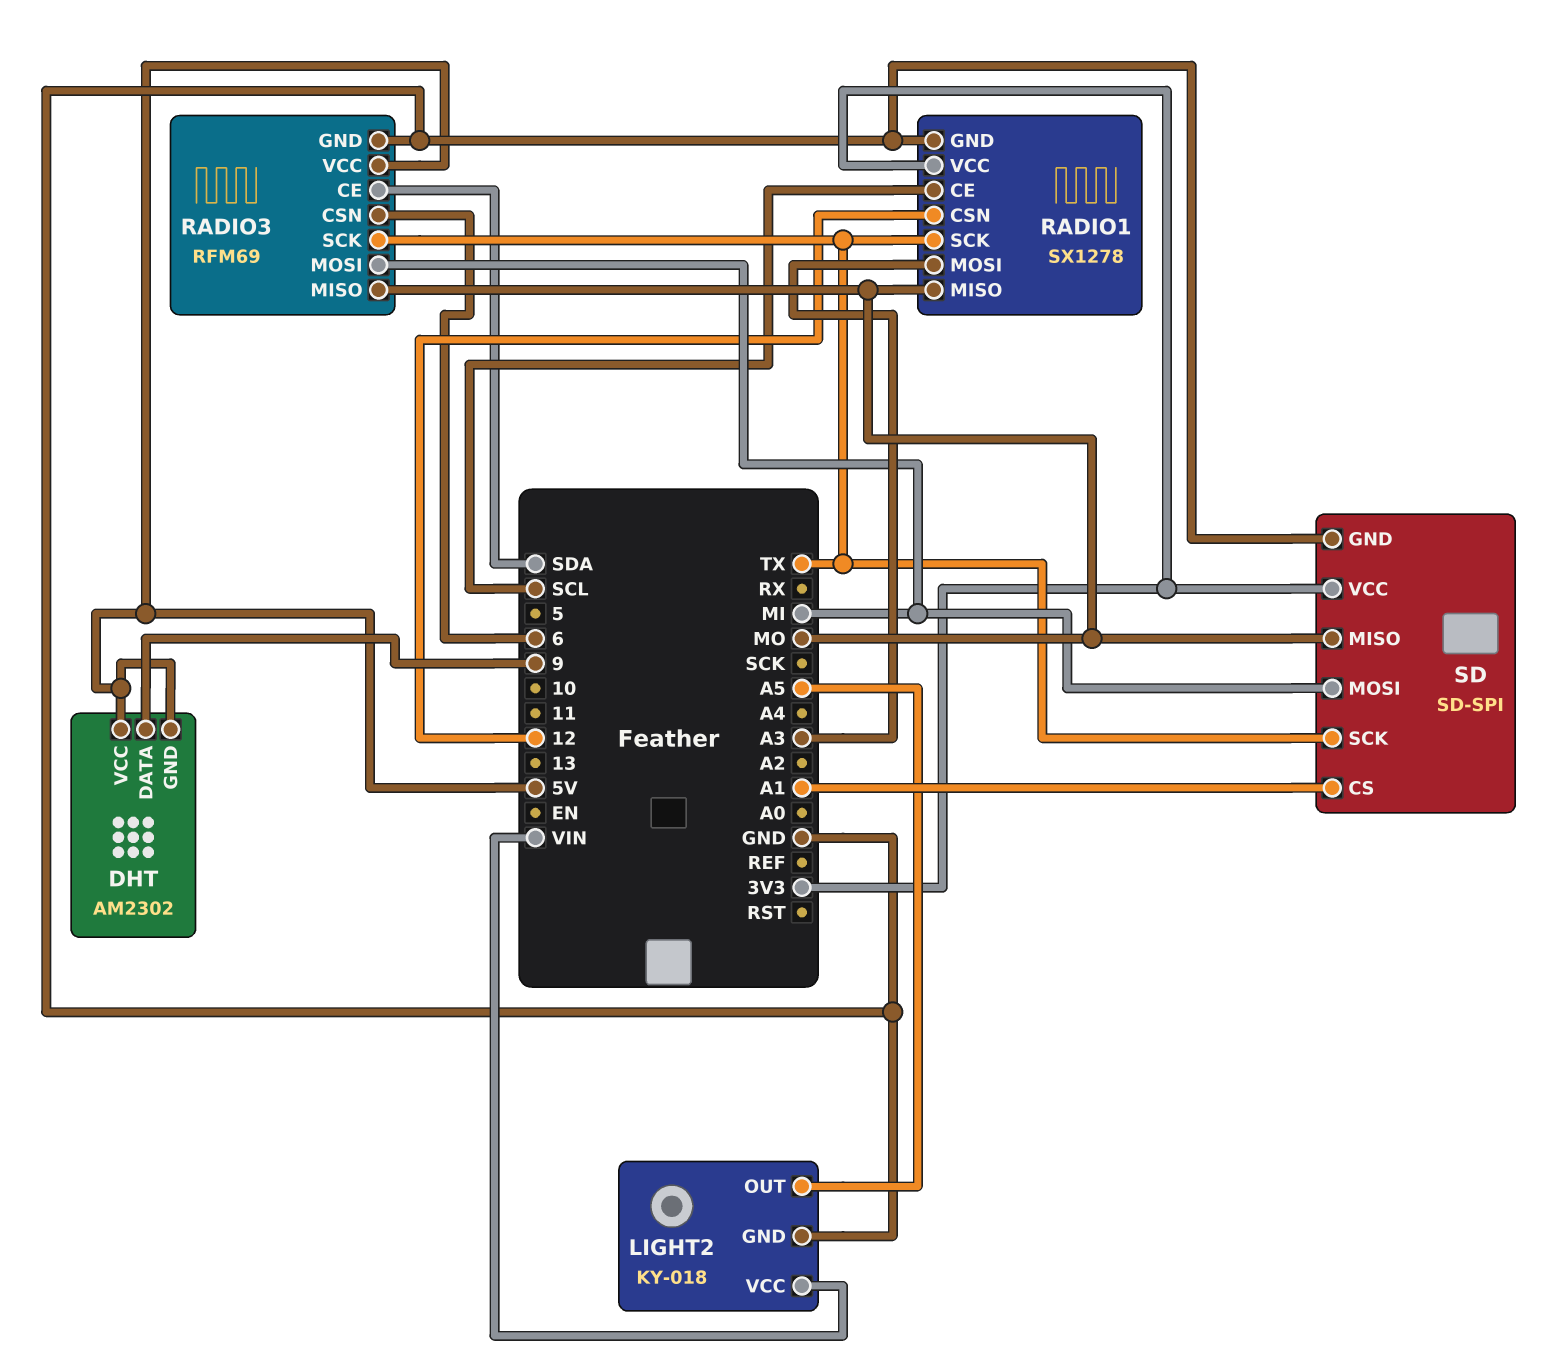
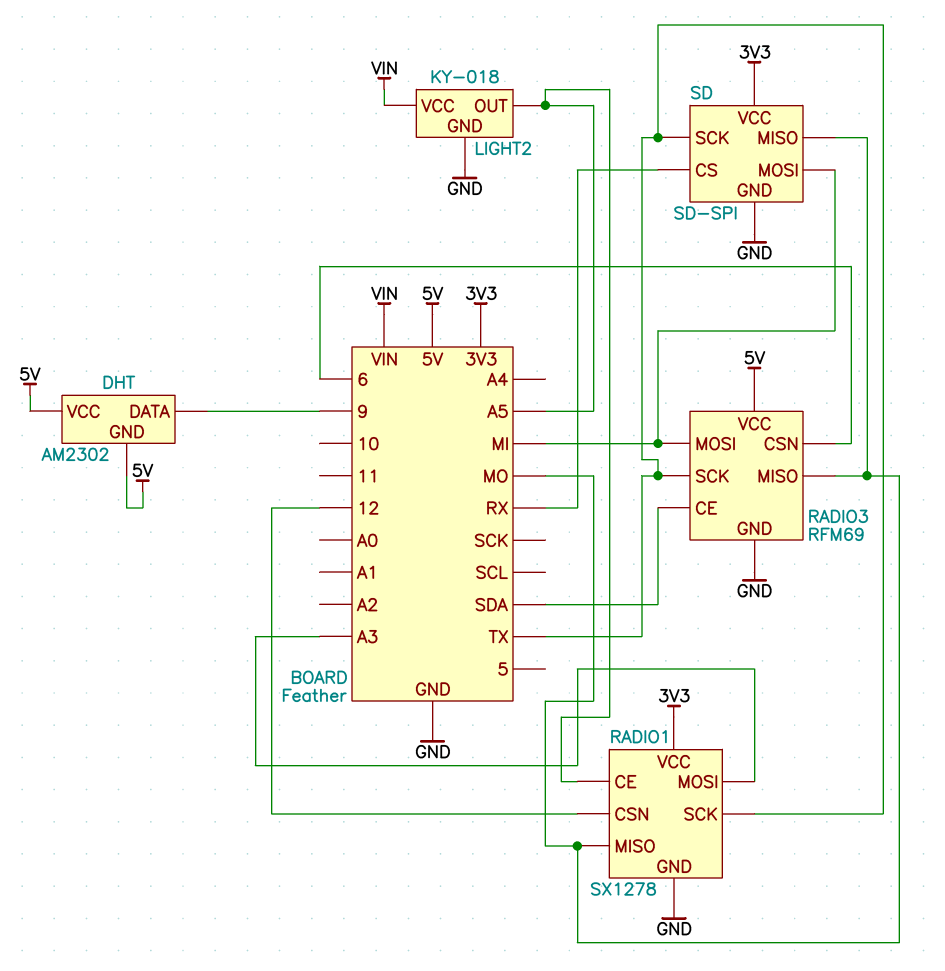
RADIO1 pin CE: SCL -> A5
SD pin CS: A1 -> RX

